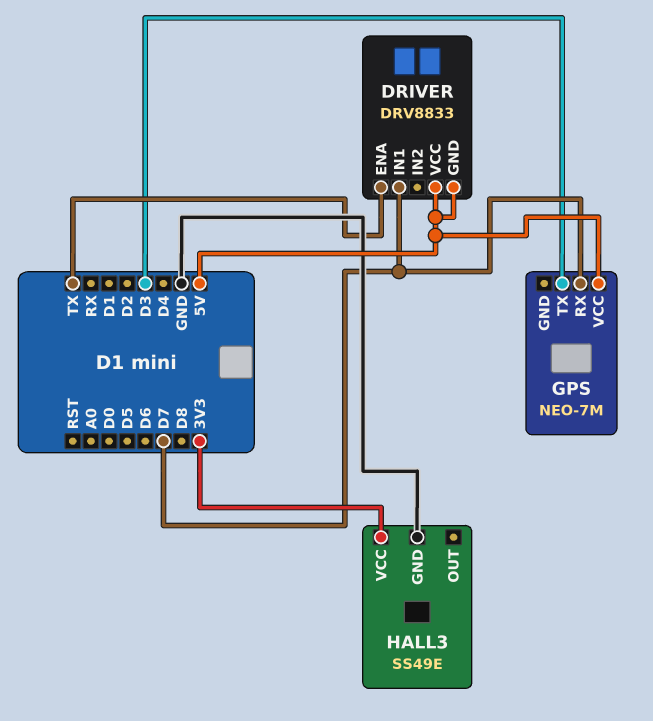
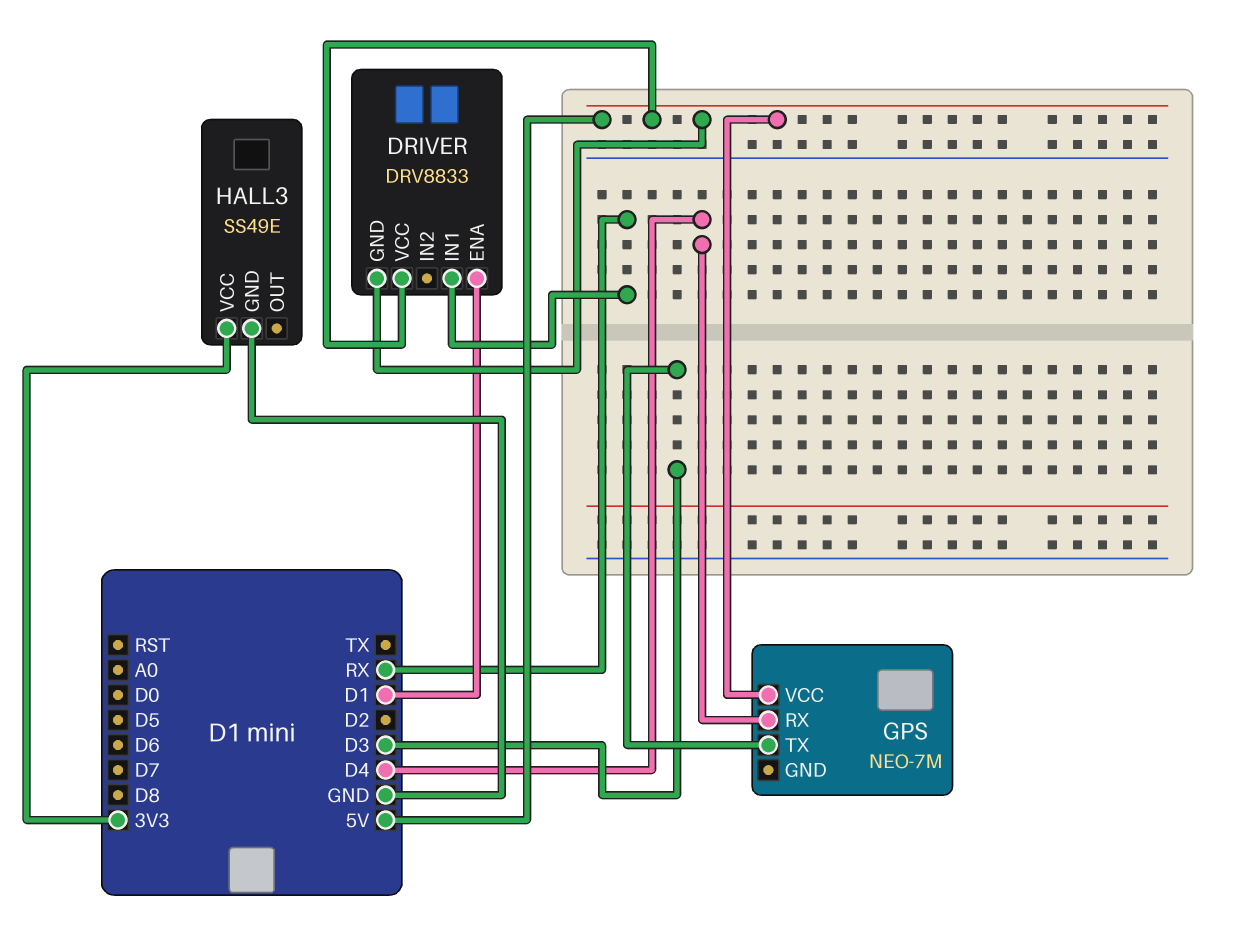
DRIVER pin ENA: TX -> D1
DRIVER pin IN1: D7 -> RX
GPS pin RX: D7 -> D4

